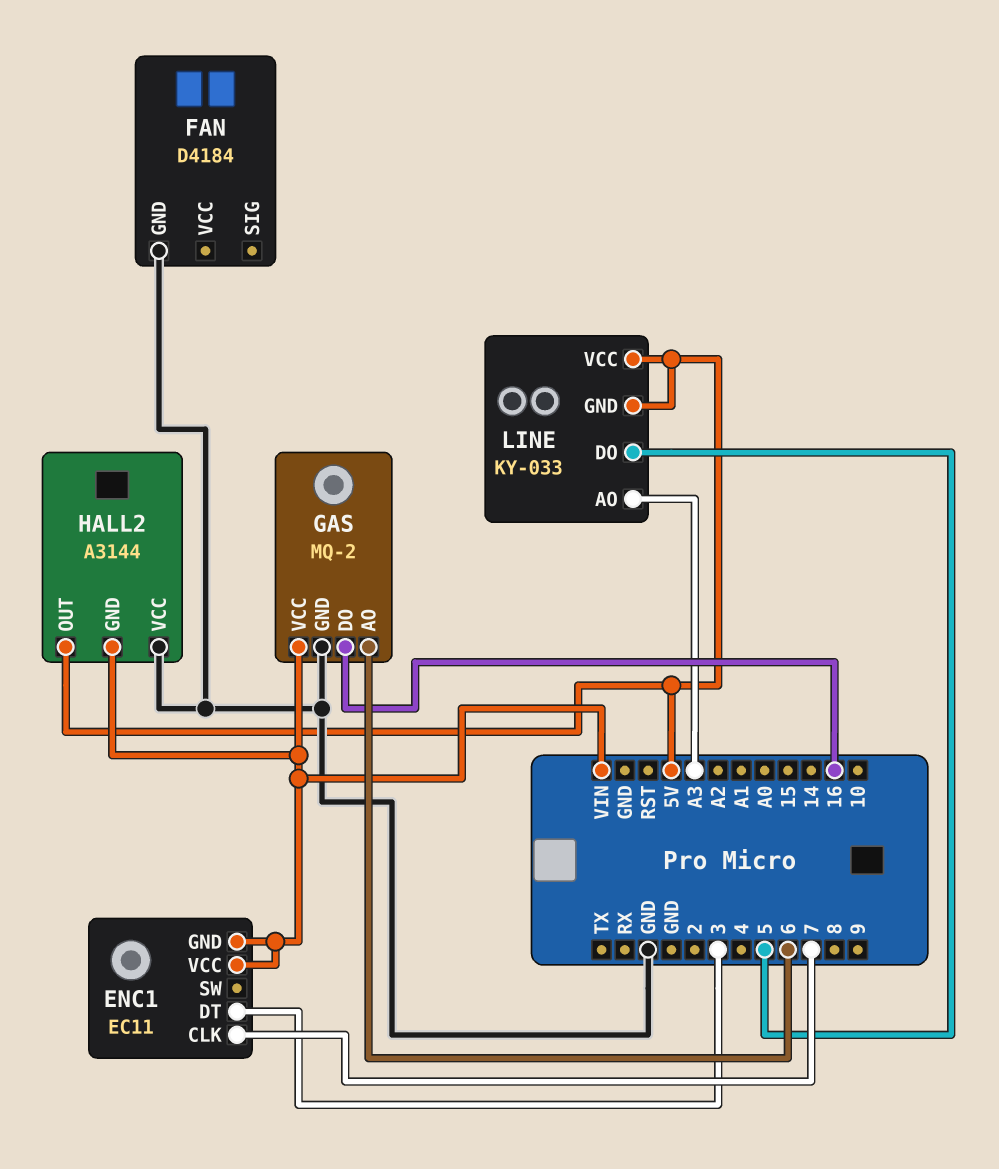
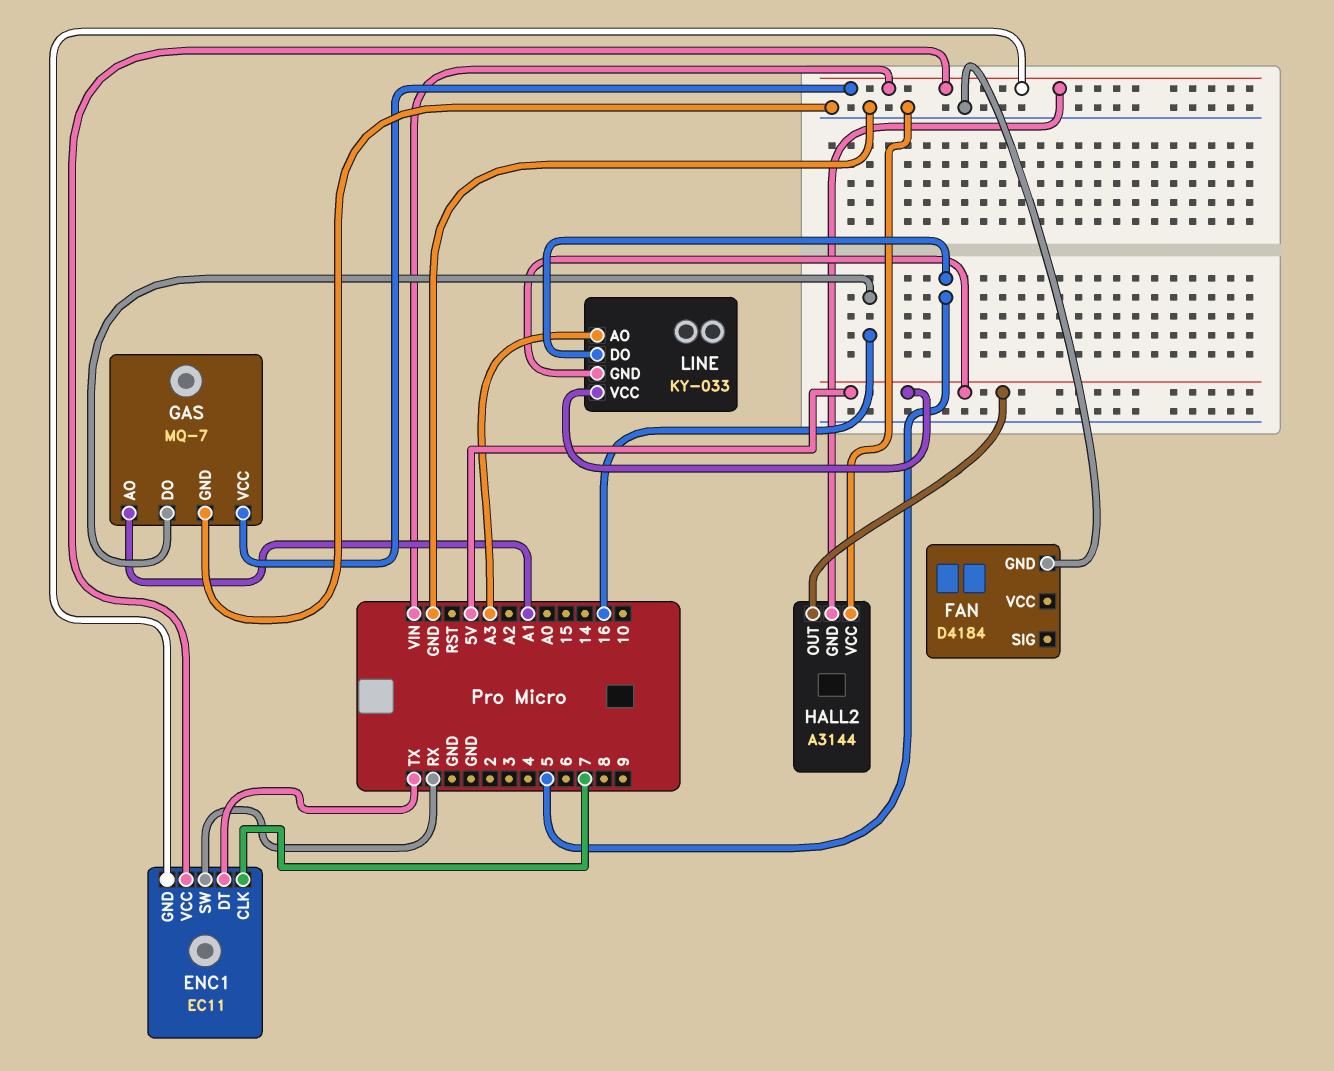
ENC1 pin DT: 3 -> TX
ENC1 pin SW: none -> RX
GAS: MQ-2 -> MQ-7
GAS pin AO: 6 -> A1

